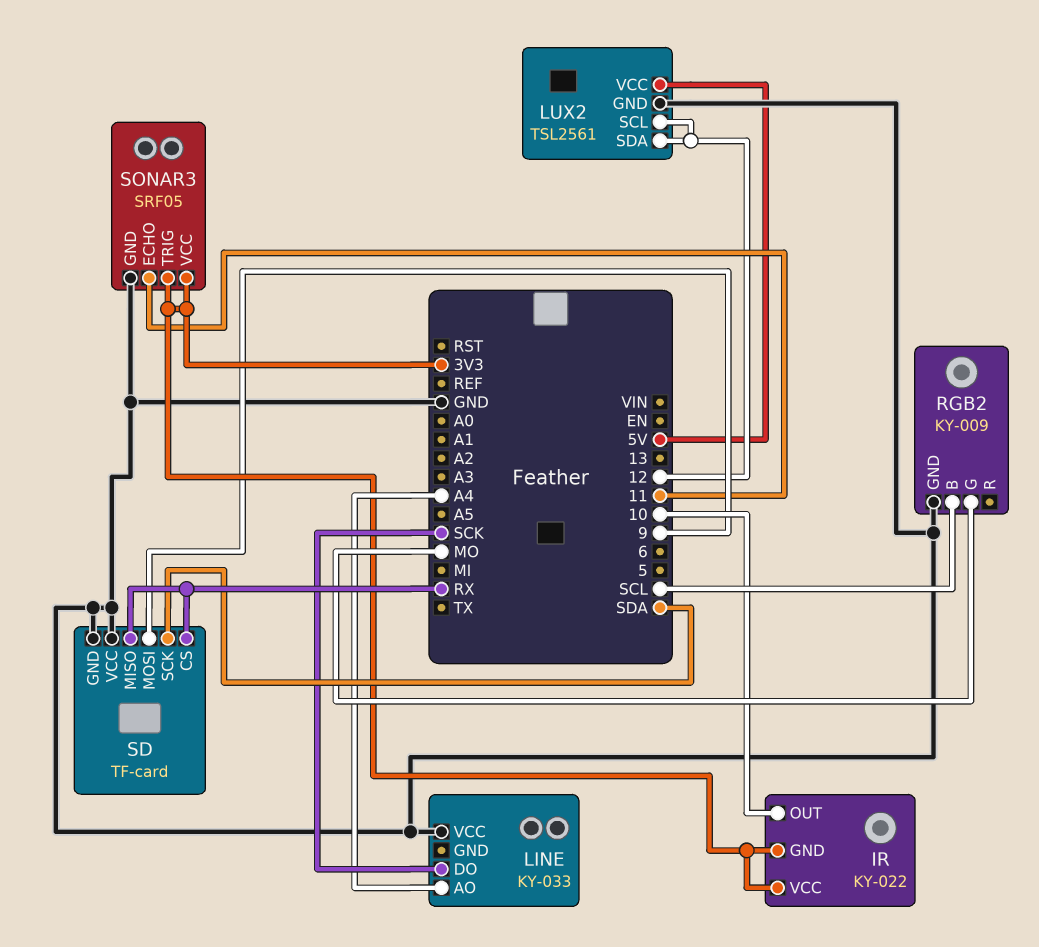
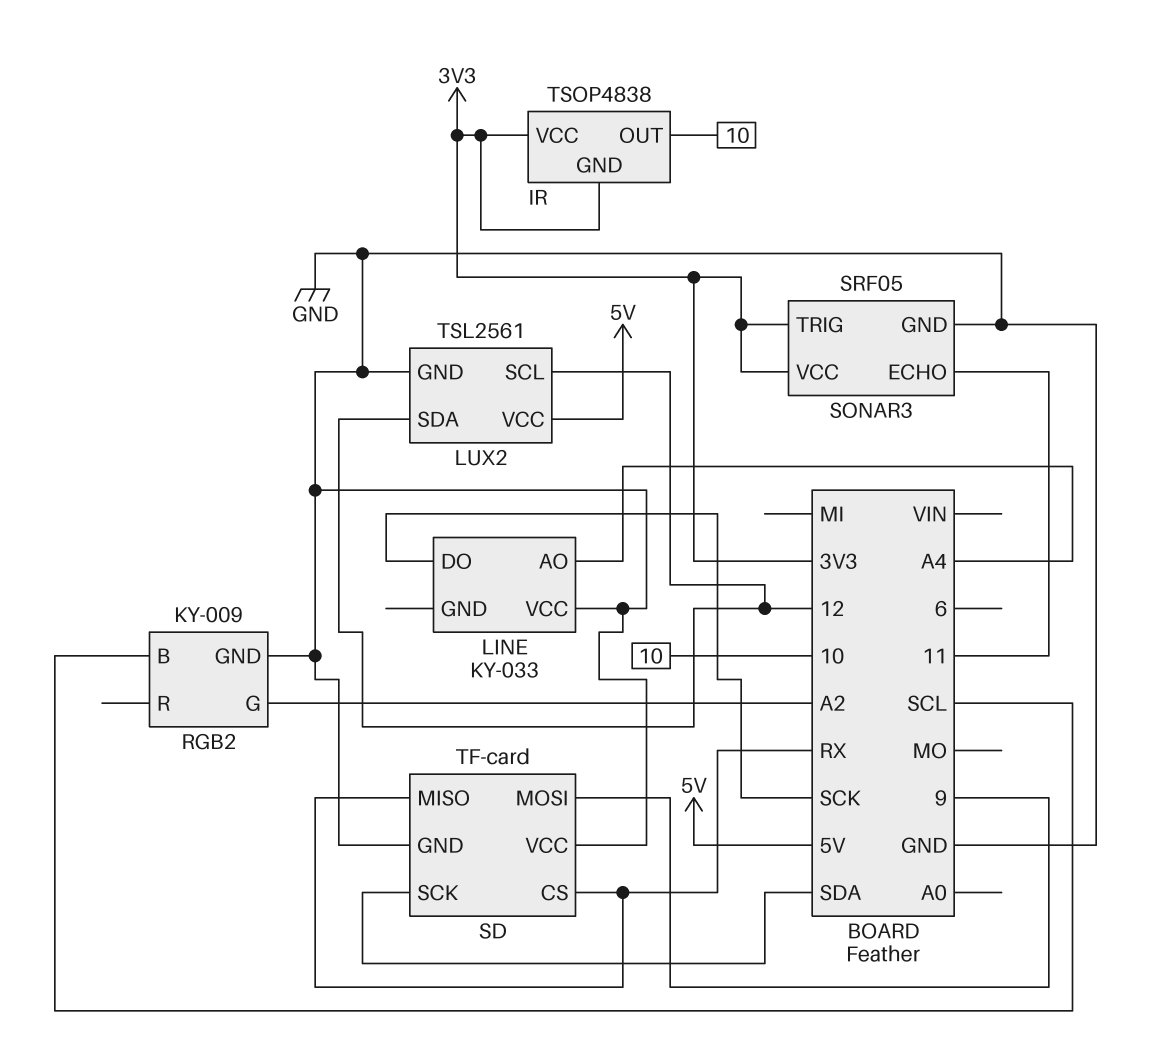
IR: KY-022 -> TSOP4838
RGB2 pin G: MO -> A2

